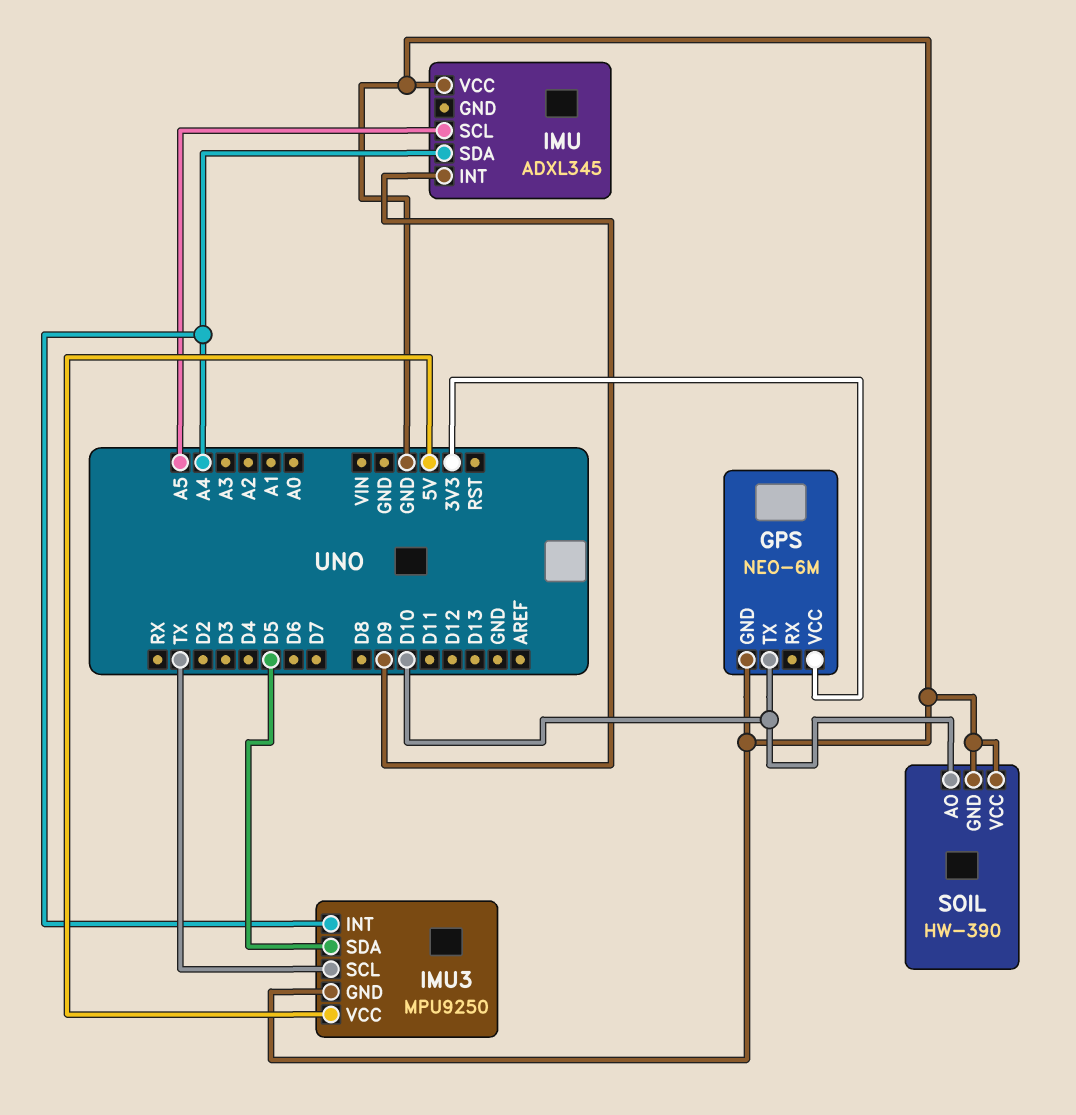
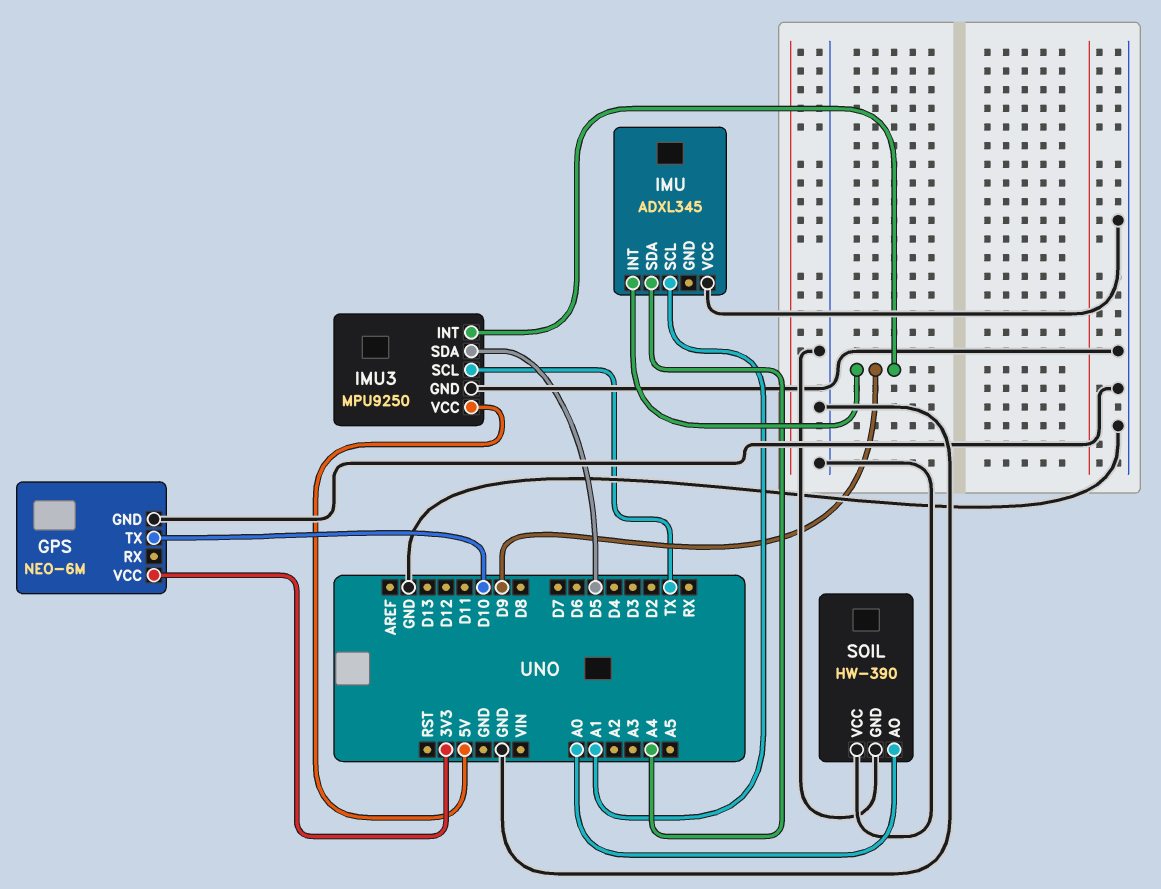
IMU pin SCL: A5 -> A1
IMU3 pin INT: A4 -> D9
SOIL pin AO: D10 -> A0

